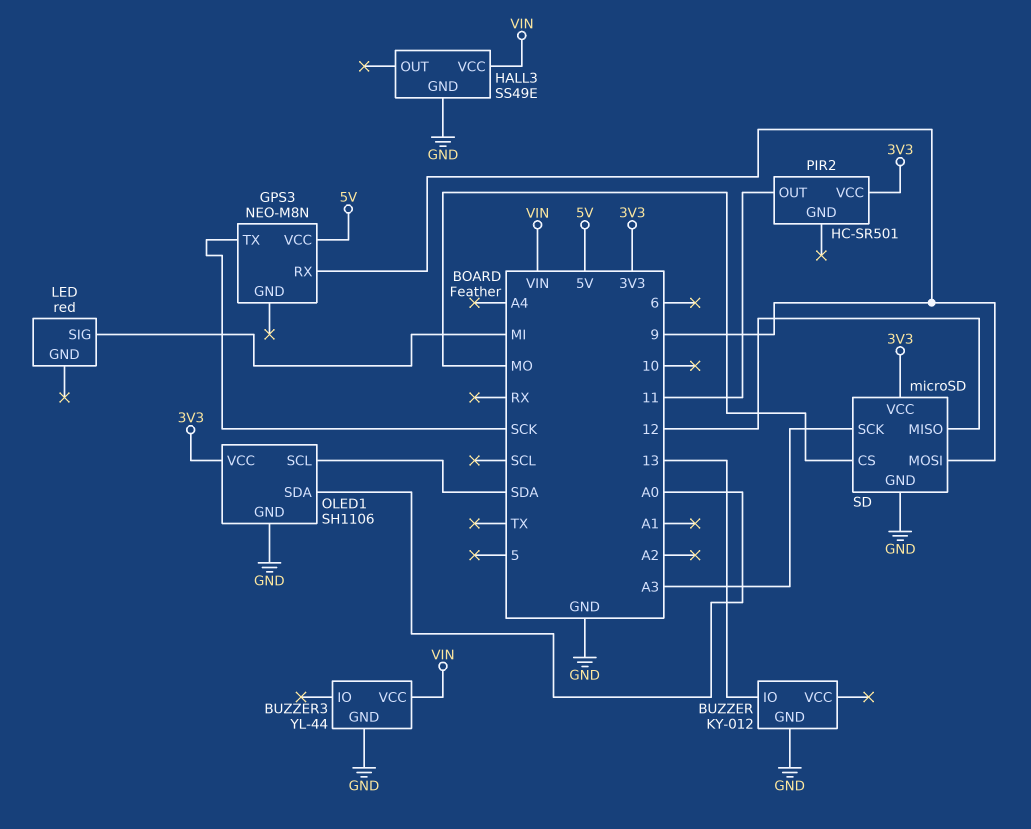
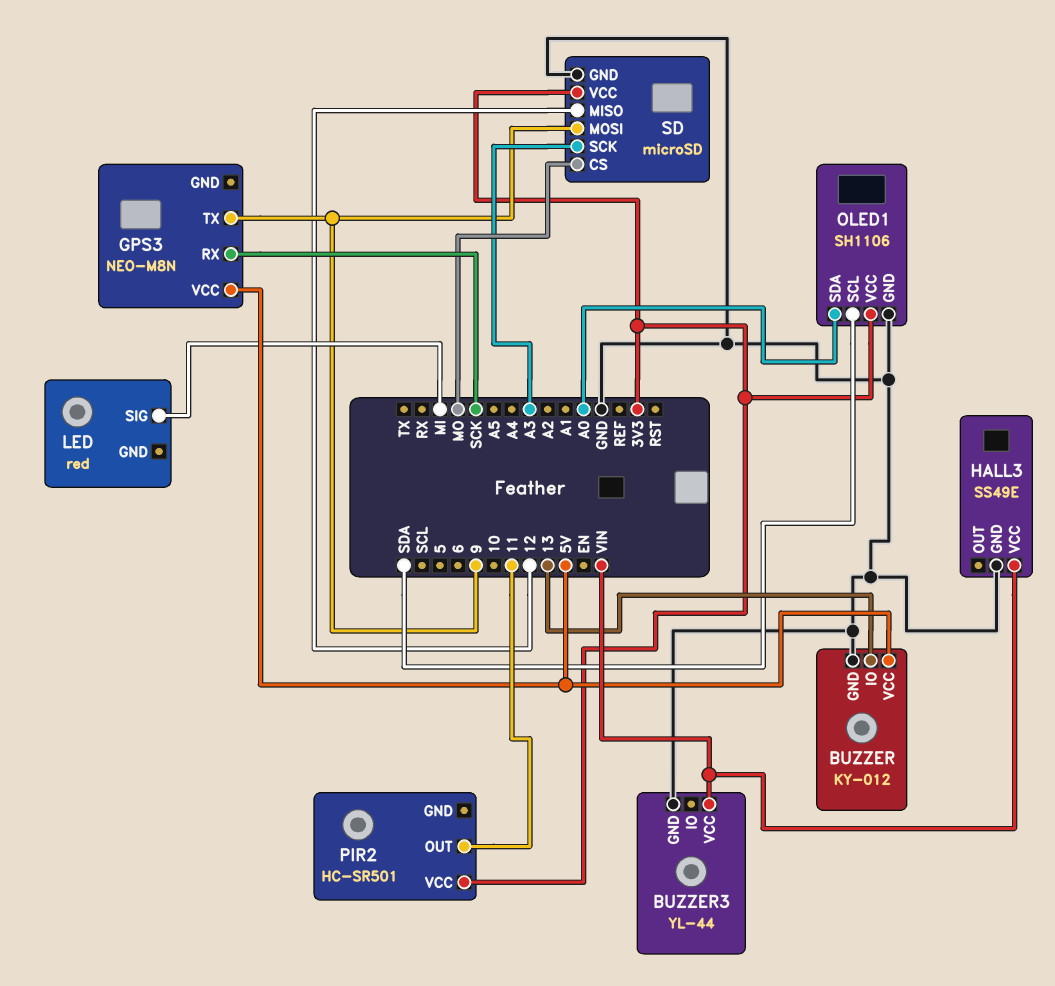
BUZZER pin VCC: none -> 5V
GPS3 pin RX: 9 -> SCK
GPS3 pin TX: SCK -> 9

